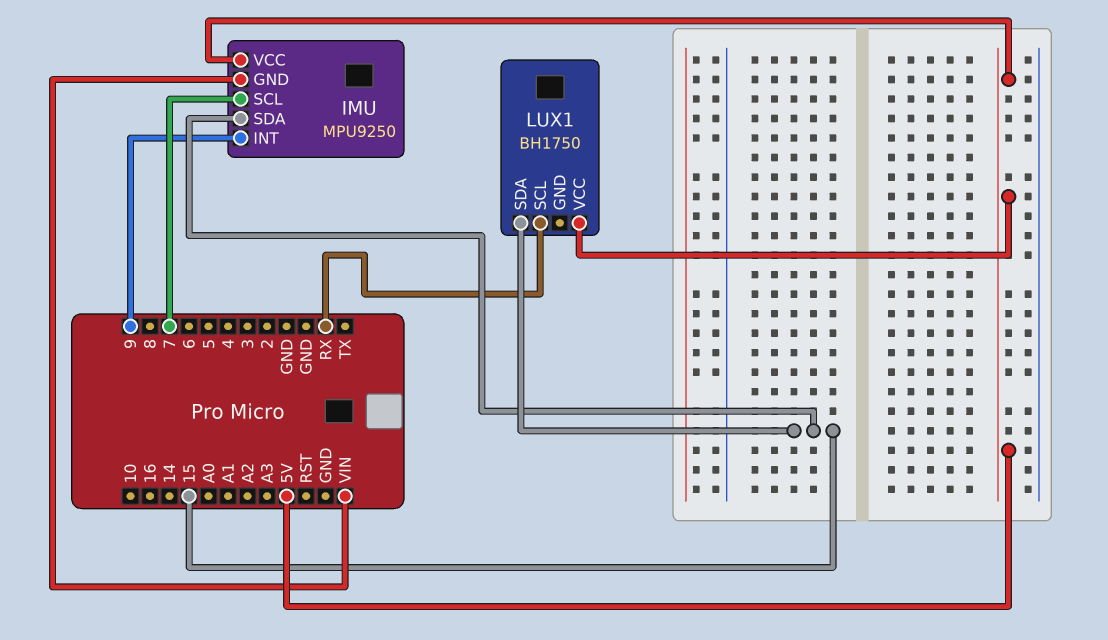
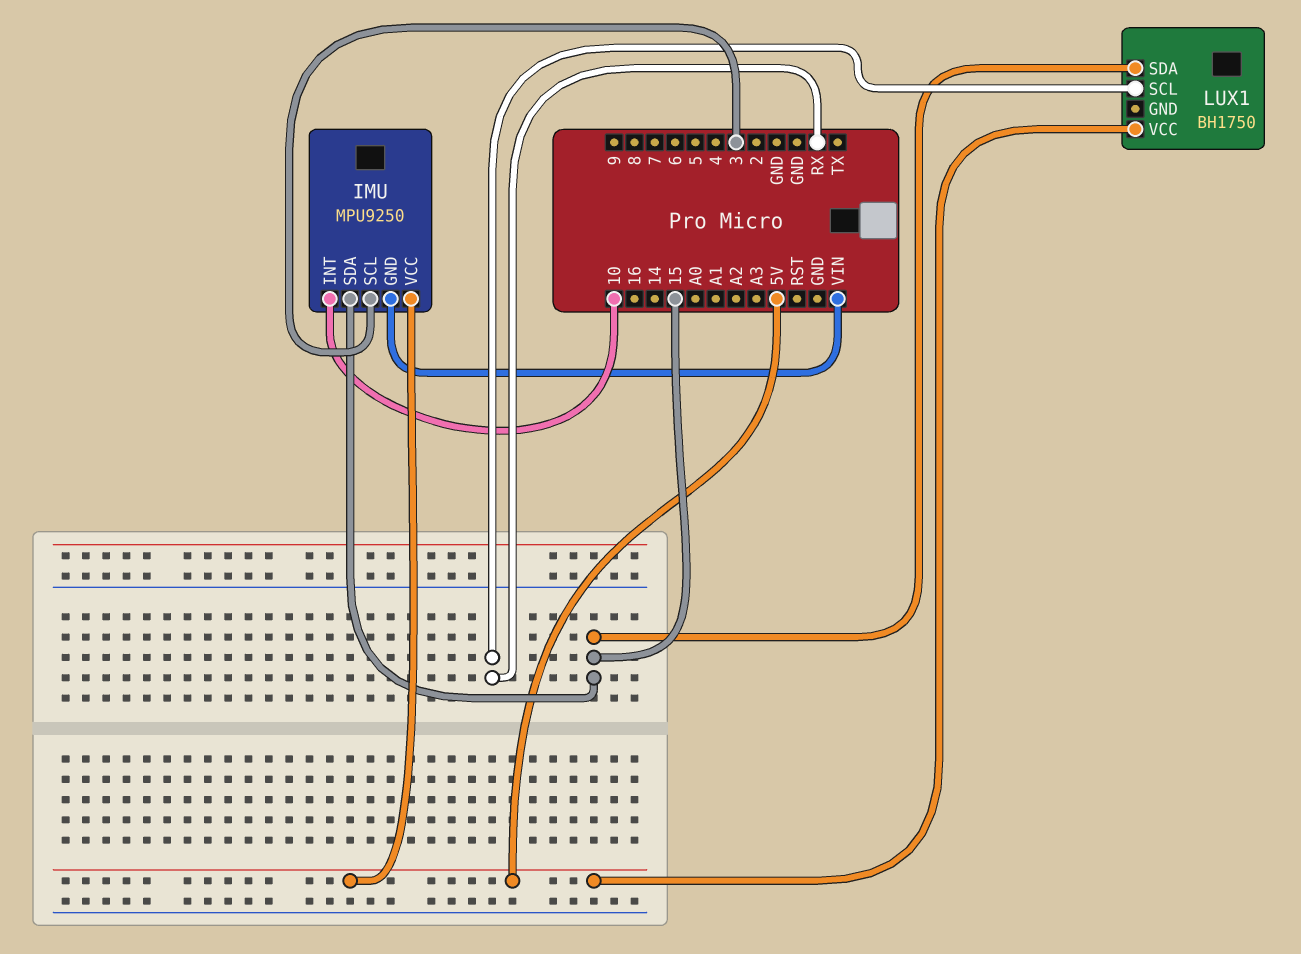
IMU pin INT: 9 -> 10
IMU pin SCL: 7 -> 3

